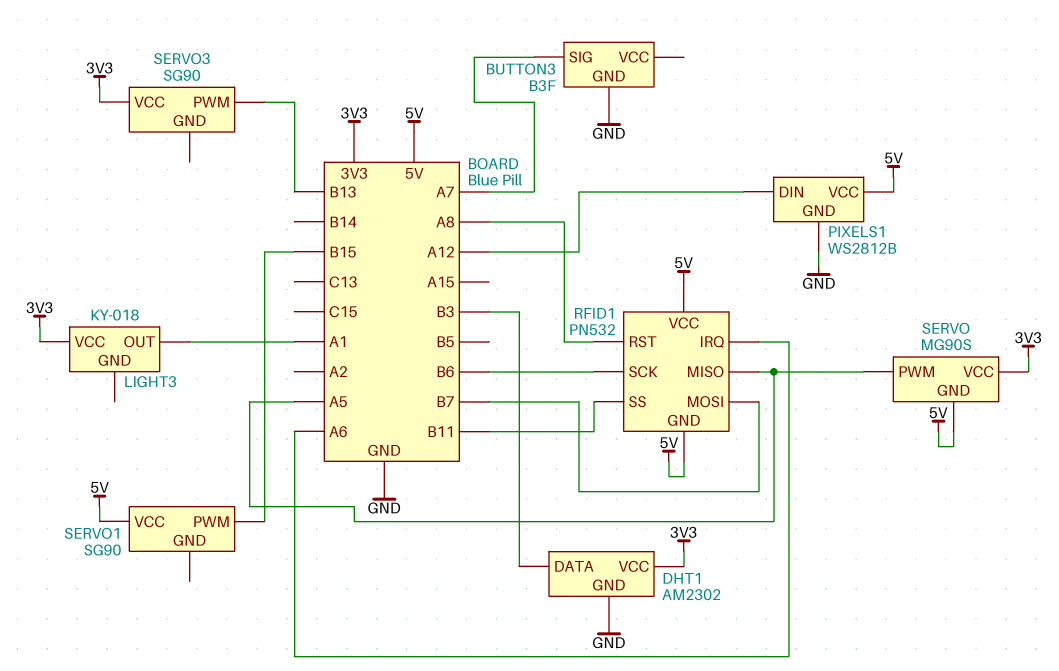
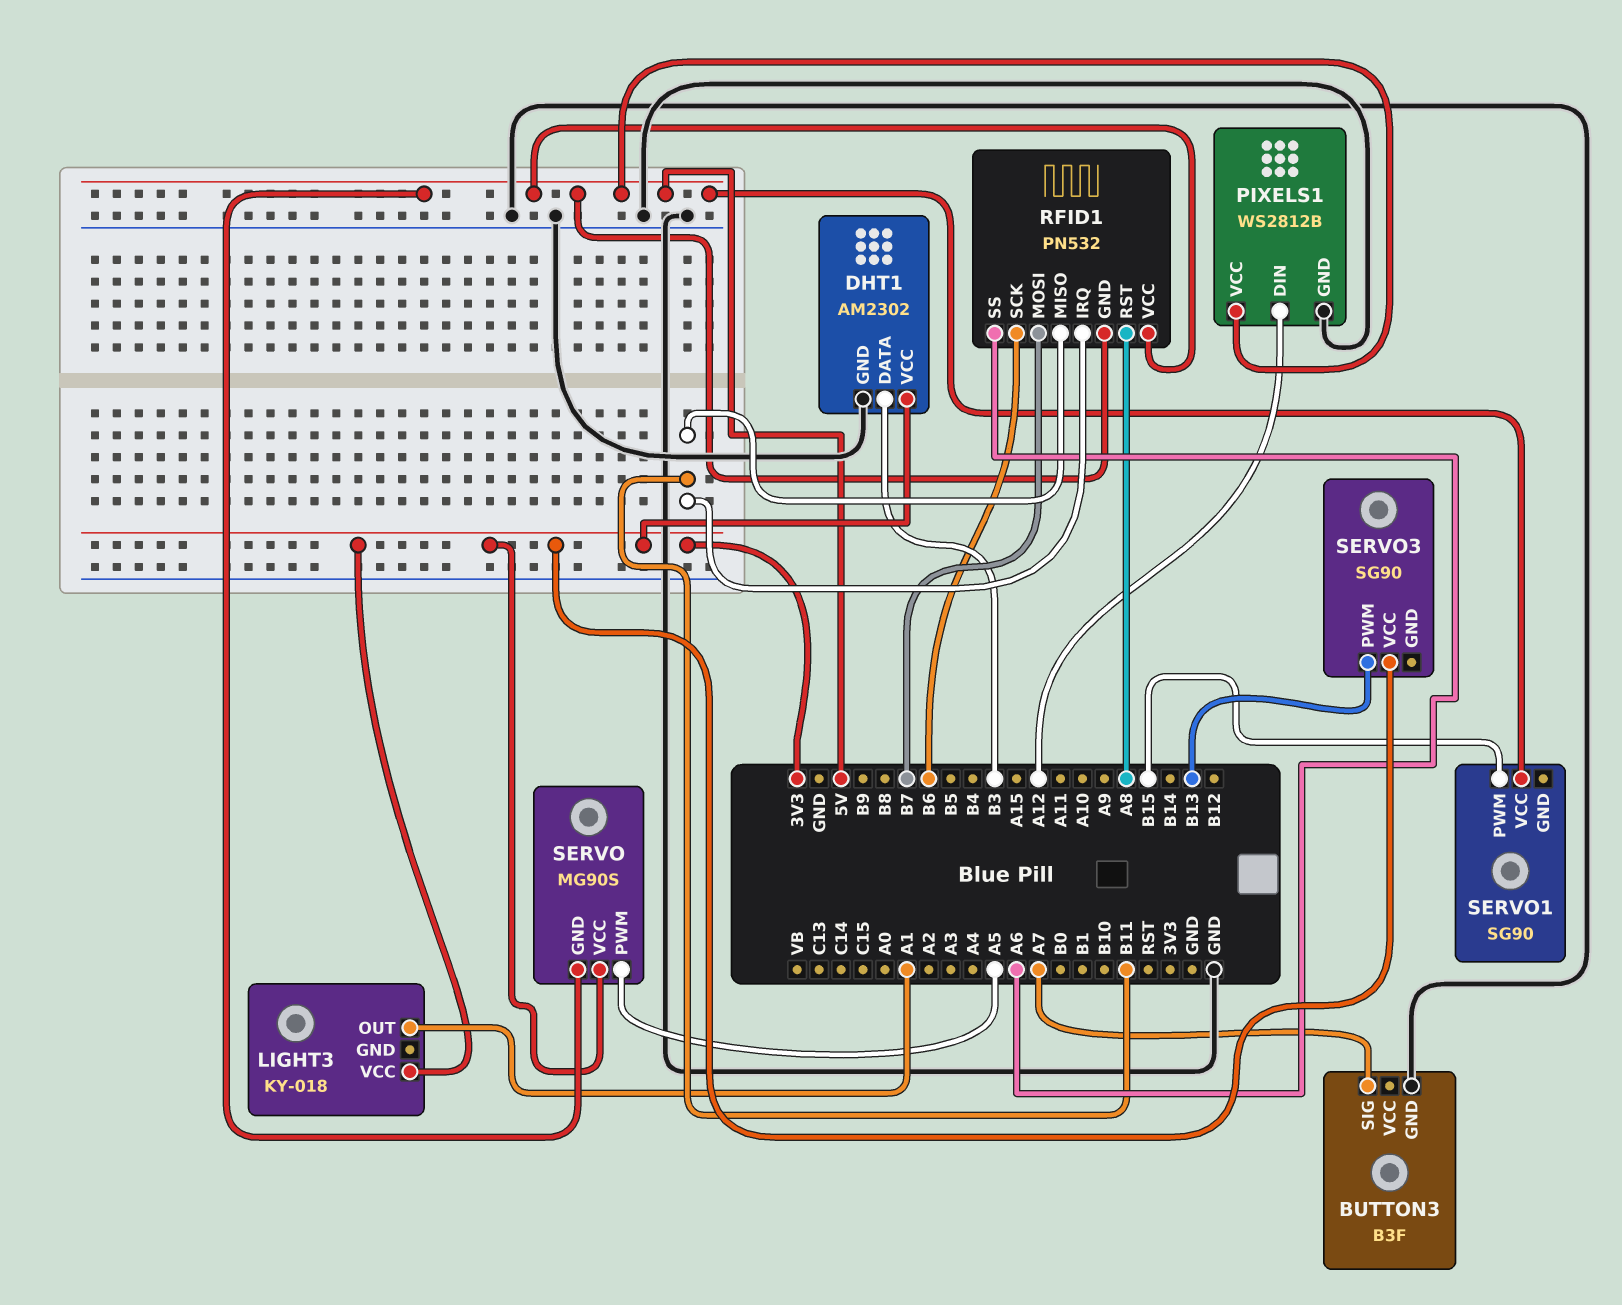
RFID1 pin IRQ: A6 -> B11
RFID1 pin MISO: A5 -> B11
RFID1 pin SS: B11 -> A6

